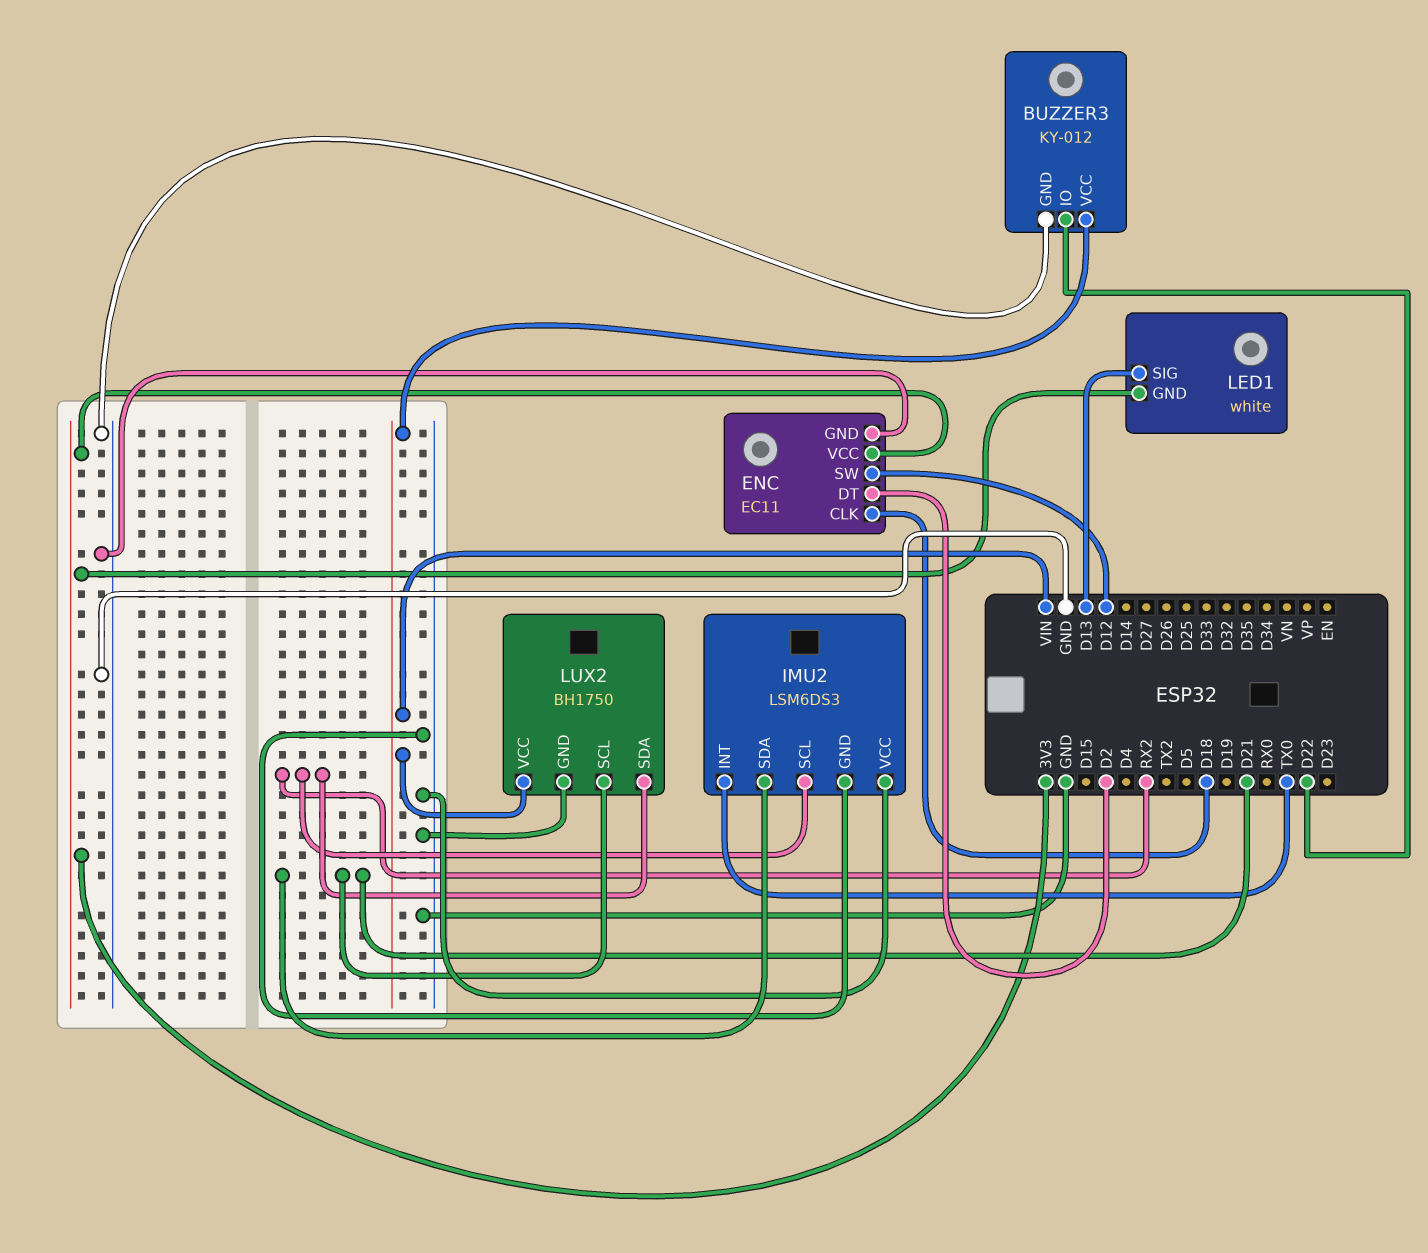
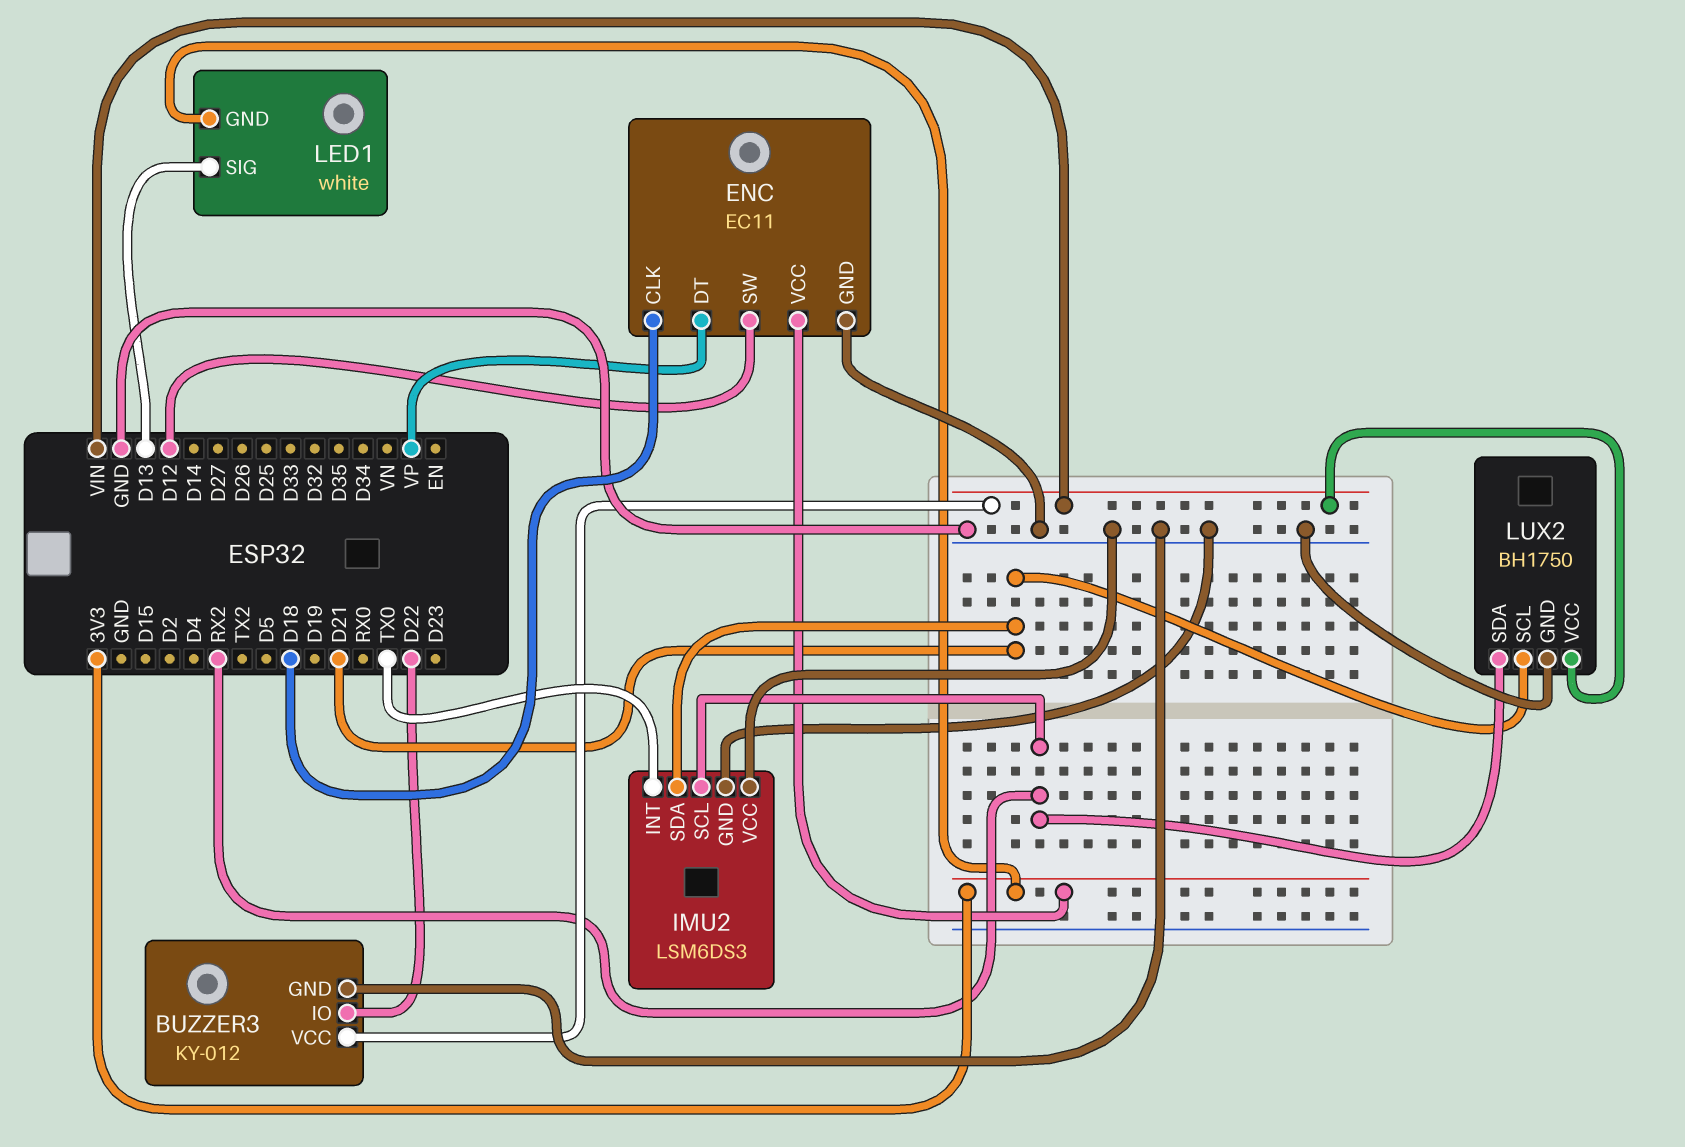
ENC pin DT: D2 -> VP

